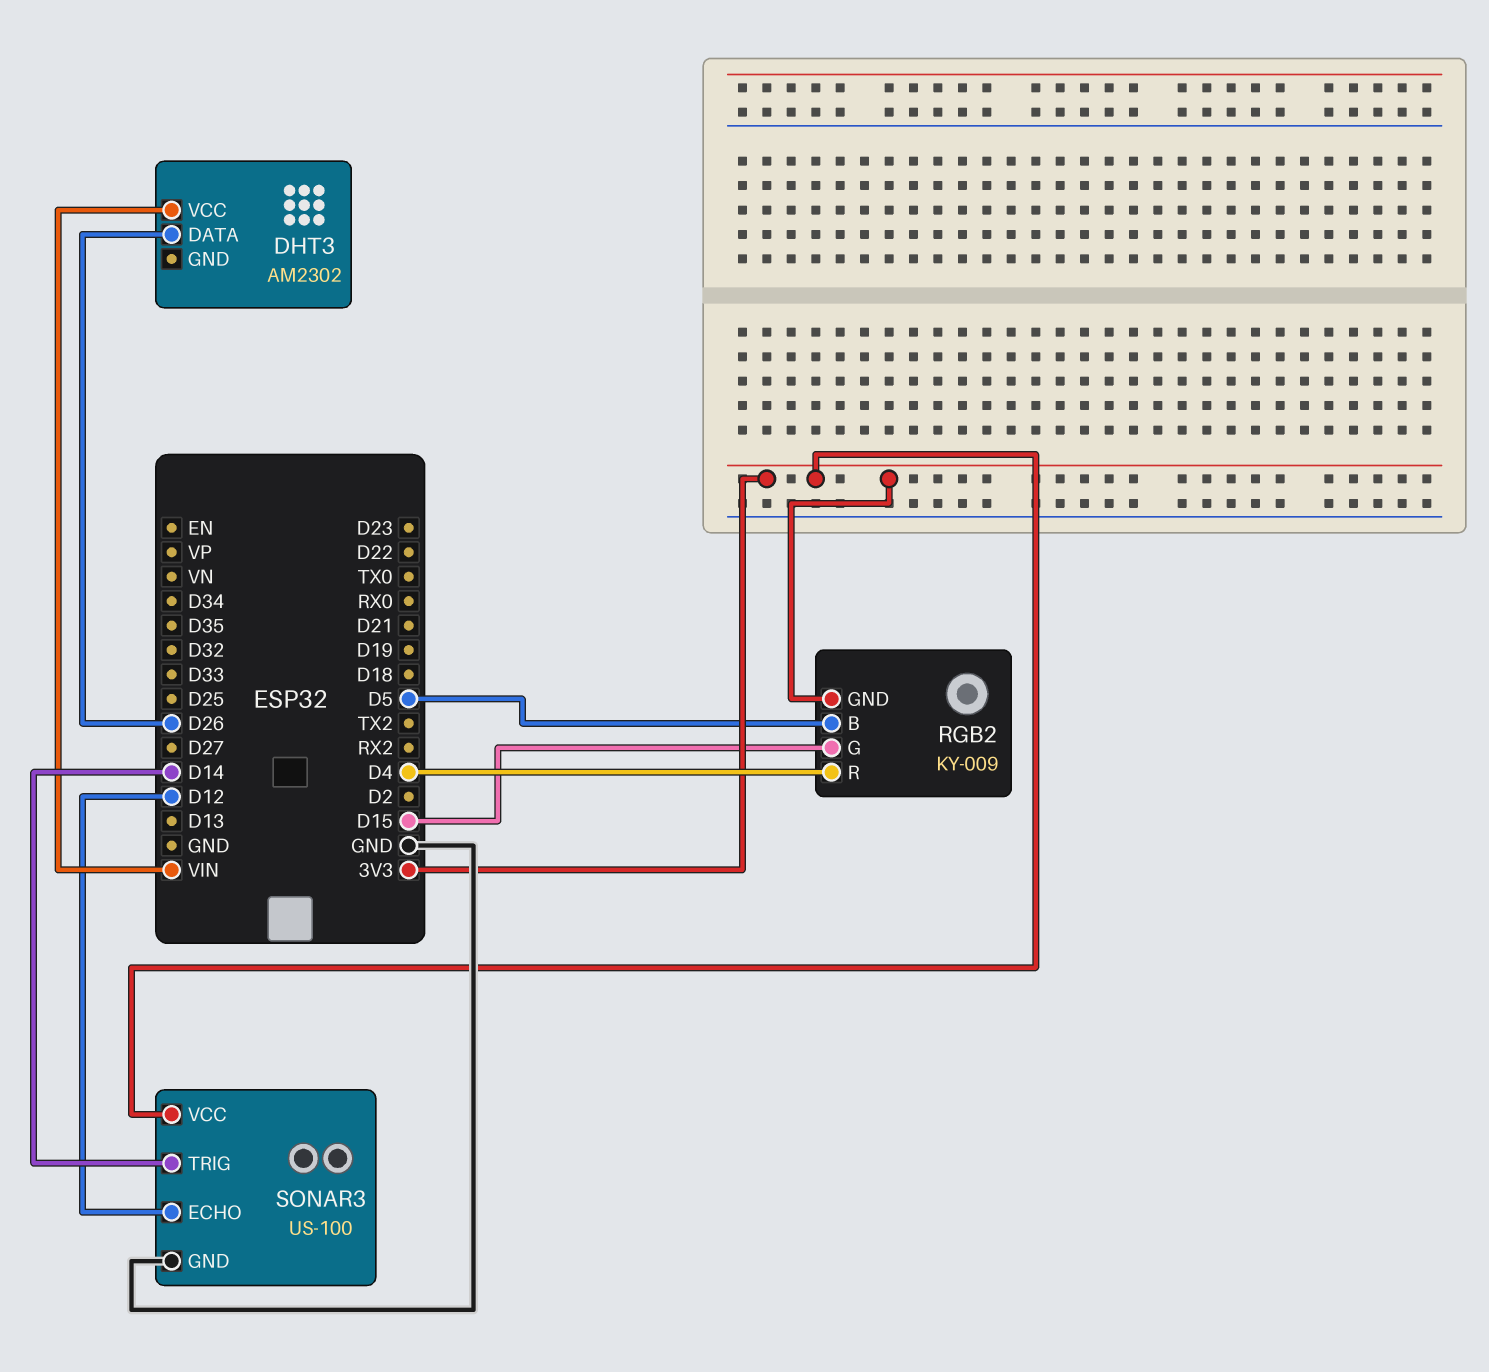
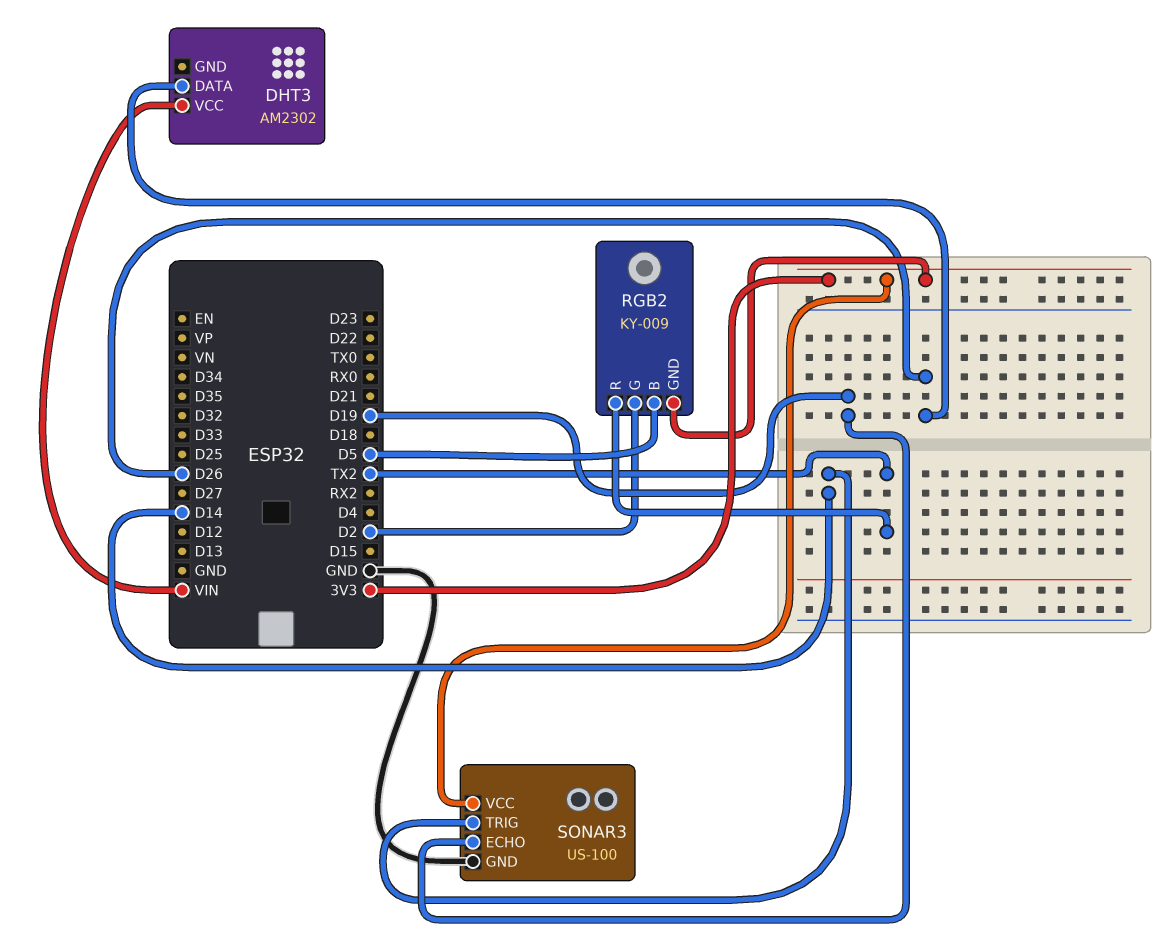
RGB2 pin G: D15 -> D2
RGB2 pin R: D4 -> TX2
SONAR3 pin ECHO: D12 -> D19

